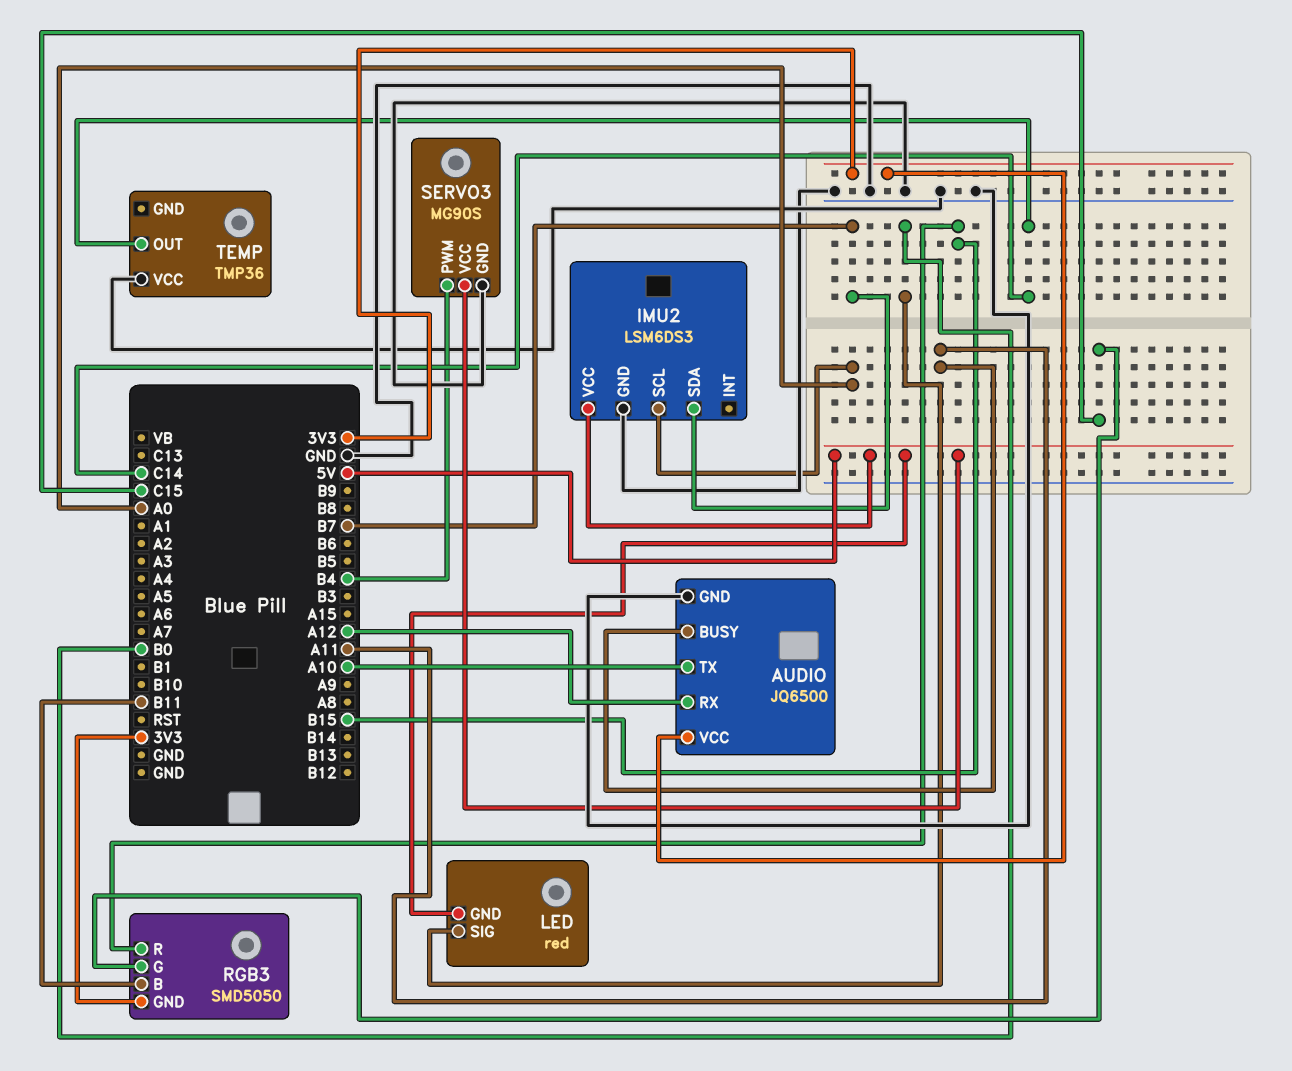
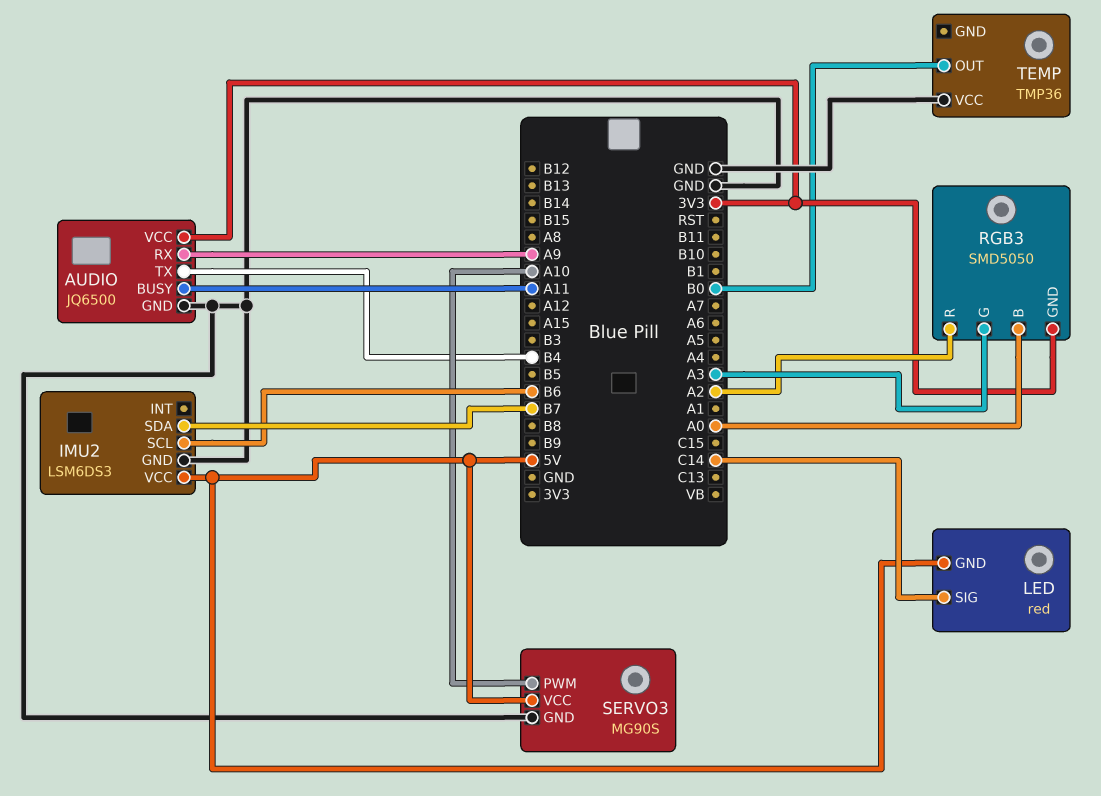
AUDIO pin RX: A12 -> A9
AUDIO pin TX: A10 -> B4
IMU2 pin SCL: A0 -> B6
LED pin SIG: B0 -> C14
RGB3 pin B: B11 -> A0
RGB3 pin G: C15 -> A3
RGB3 pin R: B15 -> A2
SERVO3 pin PWM: B4 -> A10
TEMP pin OUT: C14 -> B0

